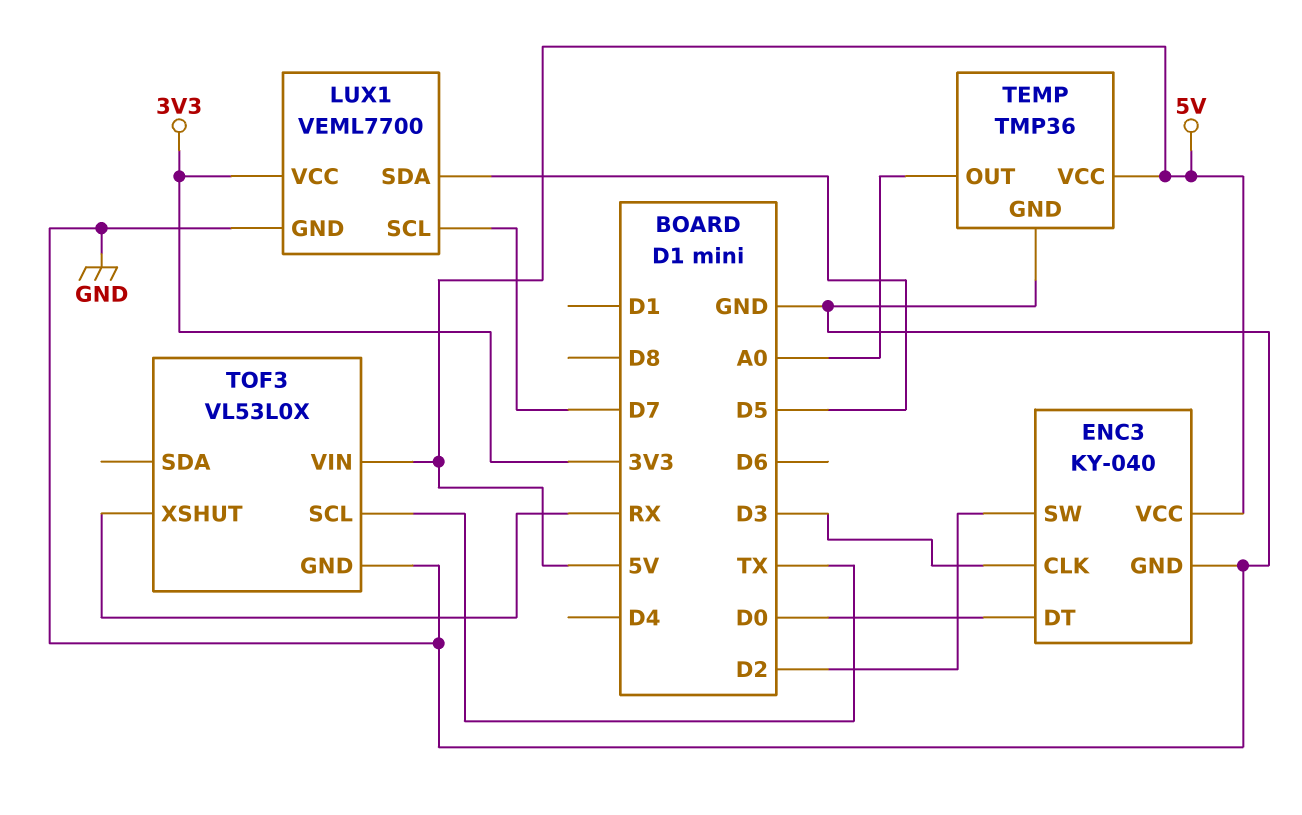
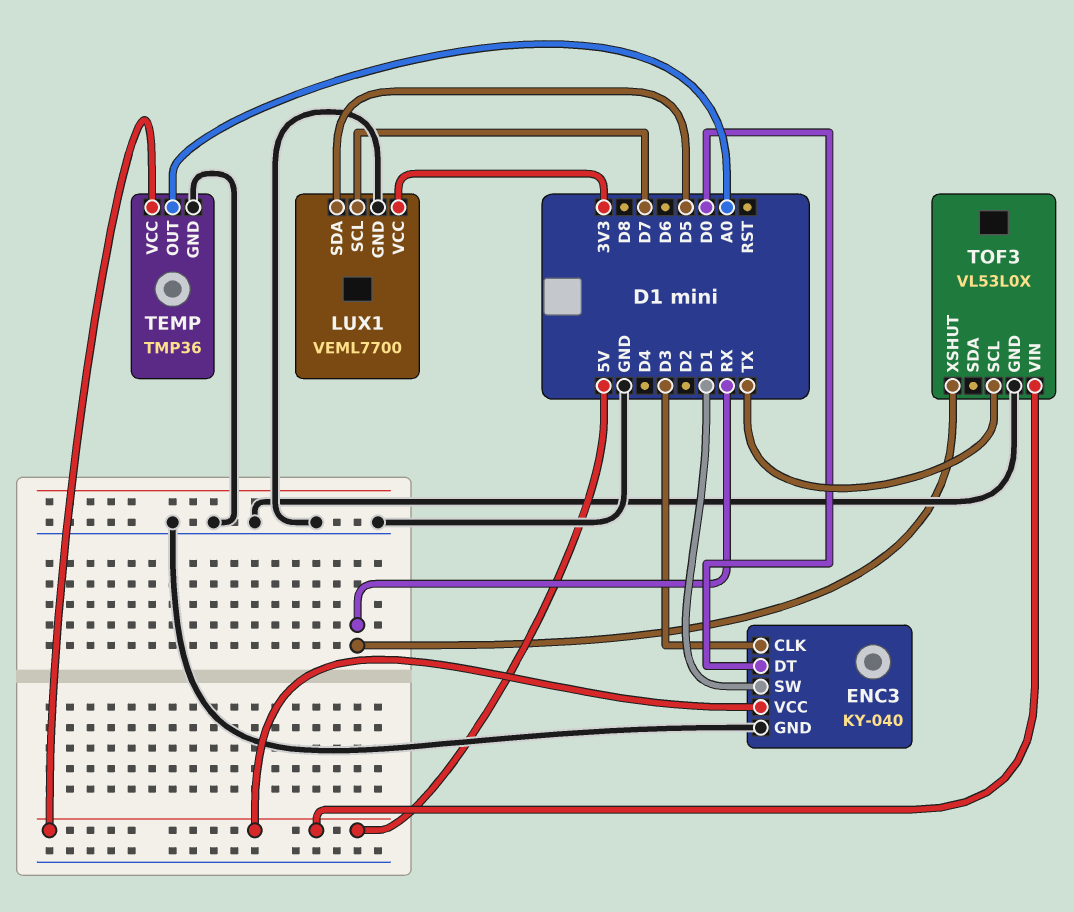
ENC3 pin SW: D2 -> D1

